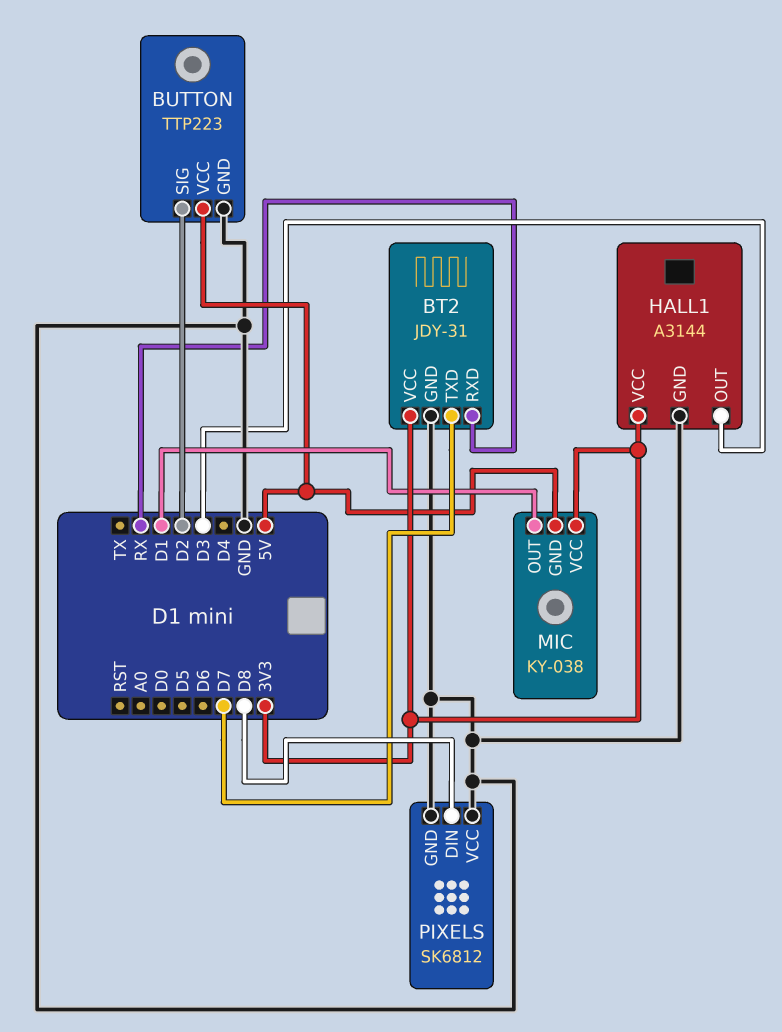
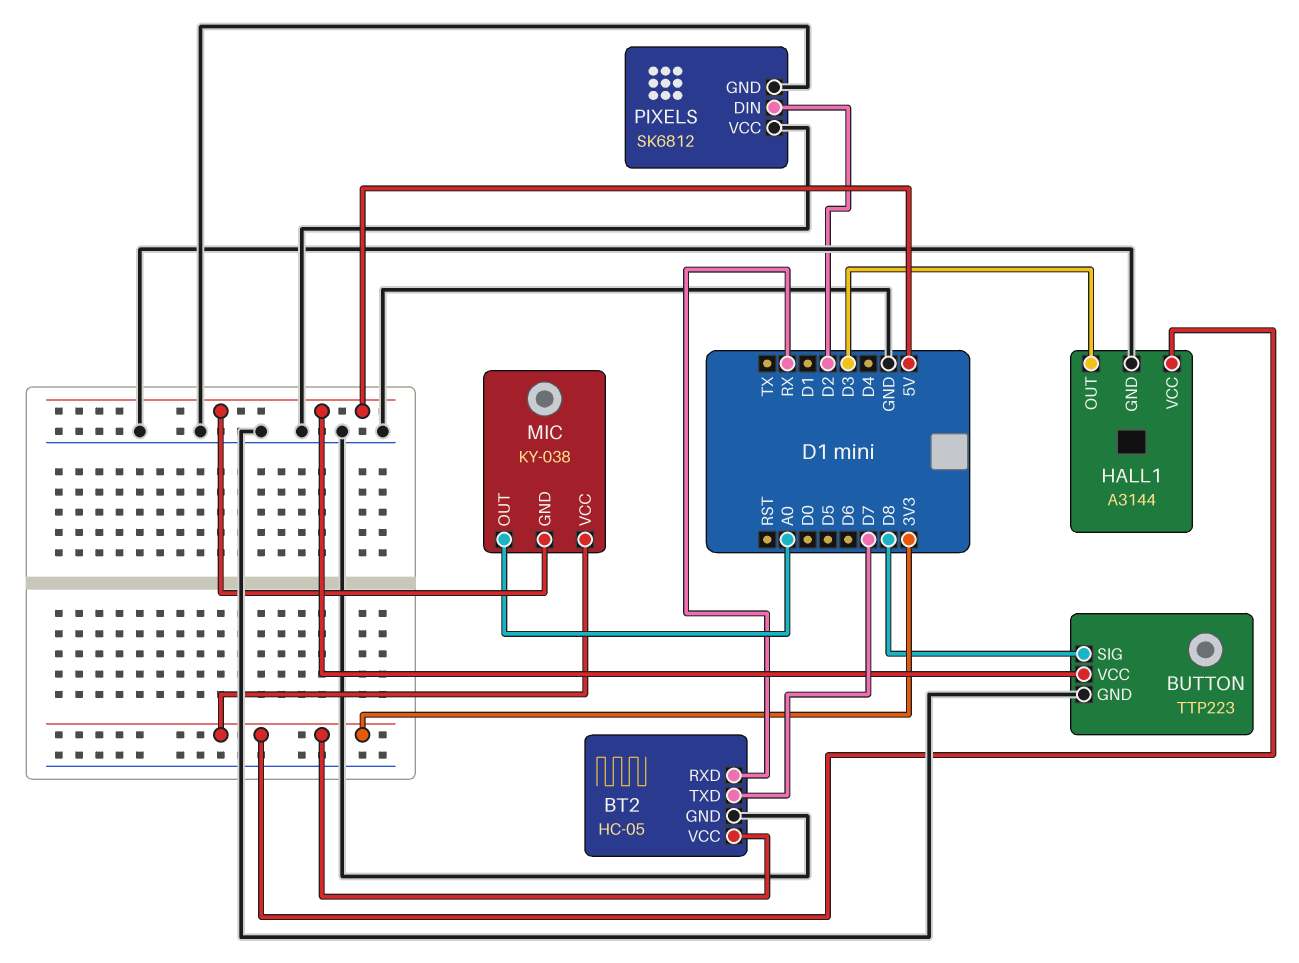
BT2: JDY-31 -> HC-05
BUTTON pin SIG: D2 -> D8
MIC pin OUT: D1 -> A0
PIXELS pin DIN: D8 -> D2

